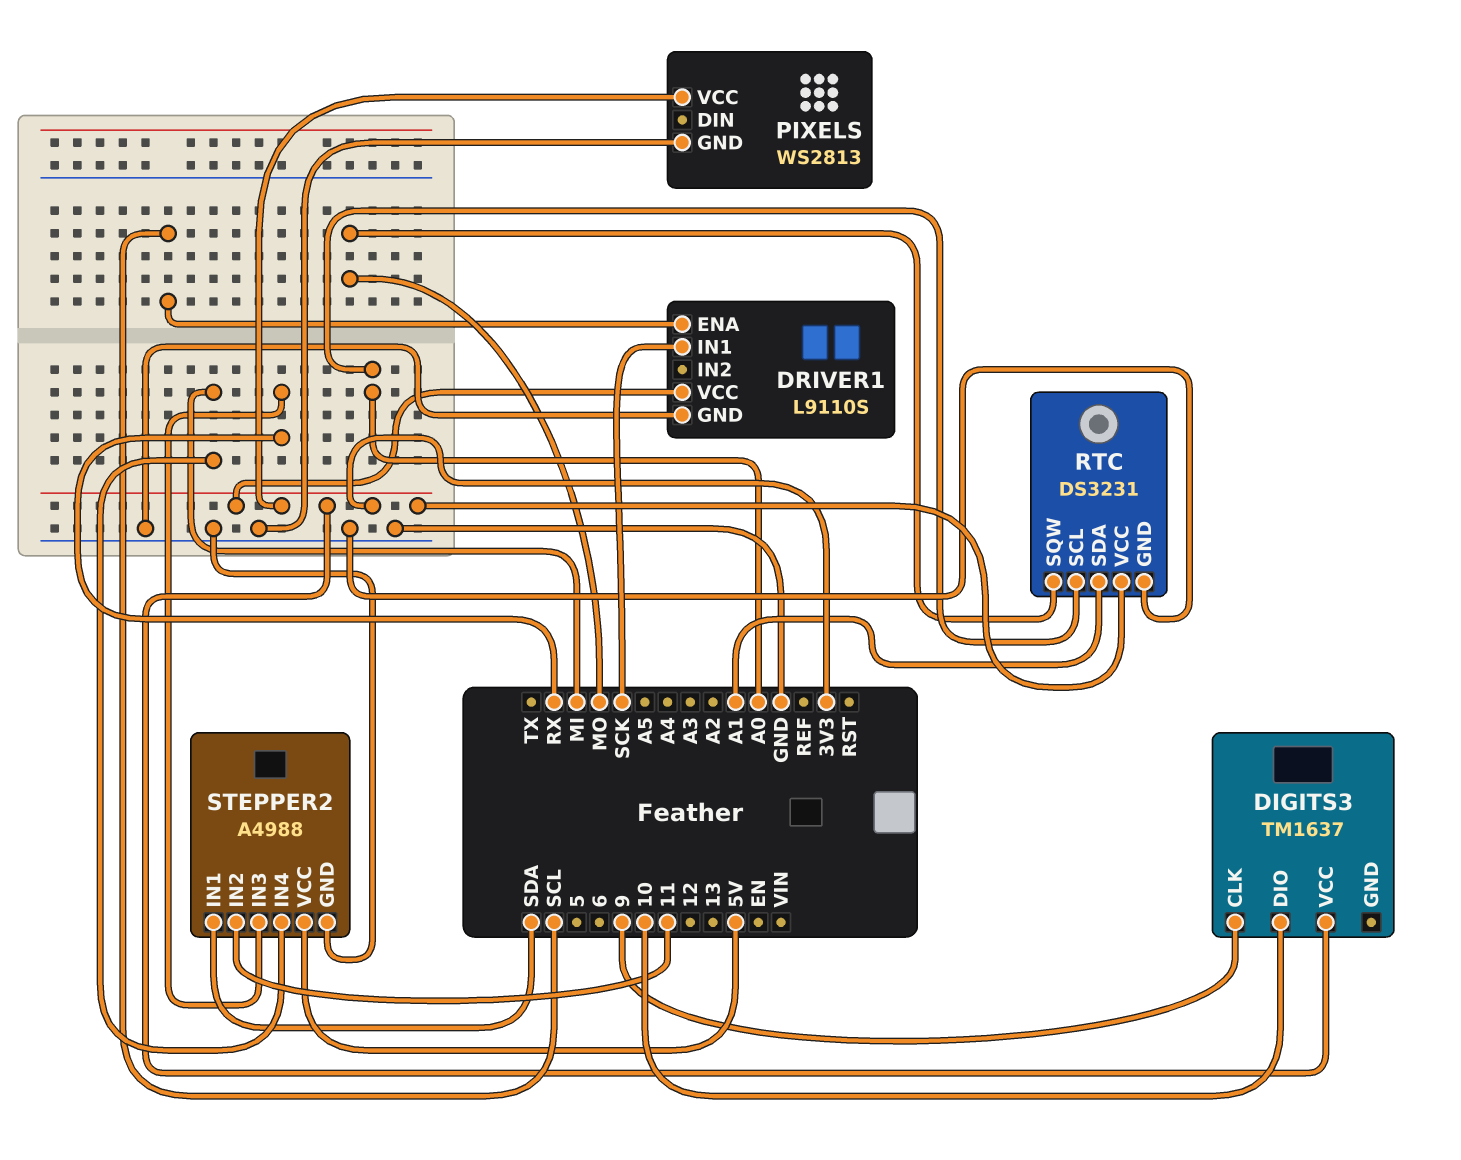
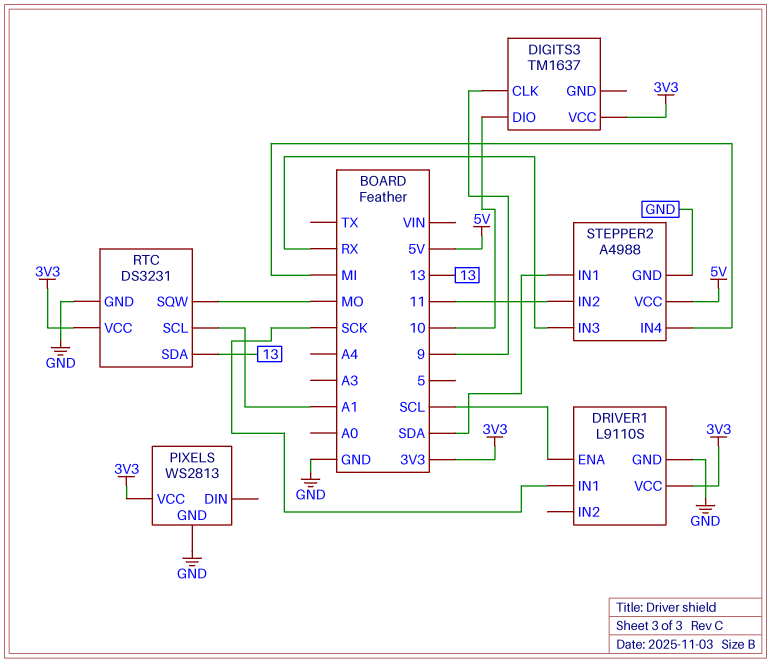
RTC pin SCL: A0 -> A1
RTC pin SDA: A1 -> 13

